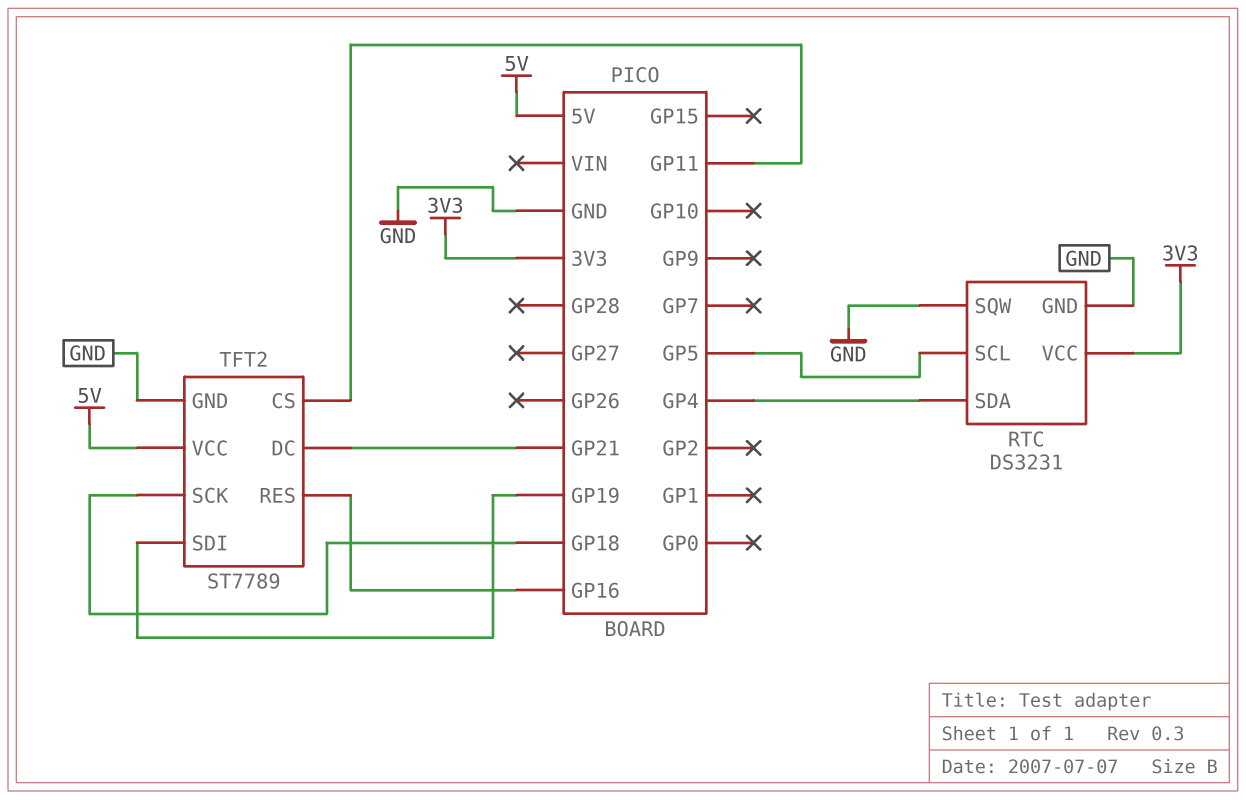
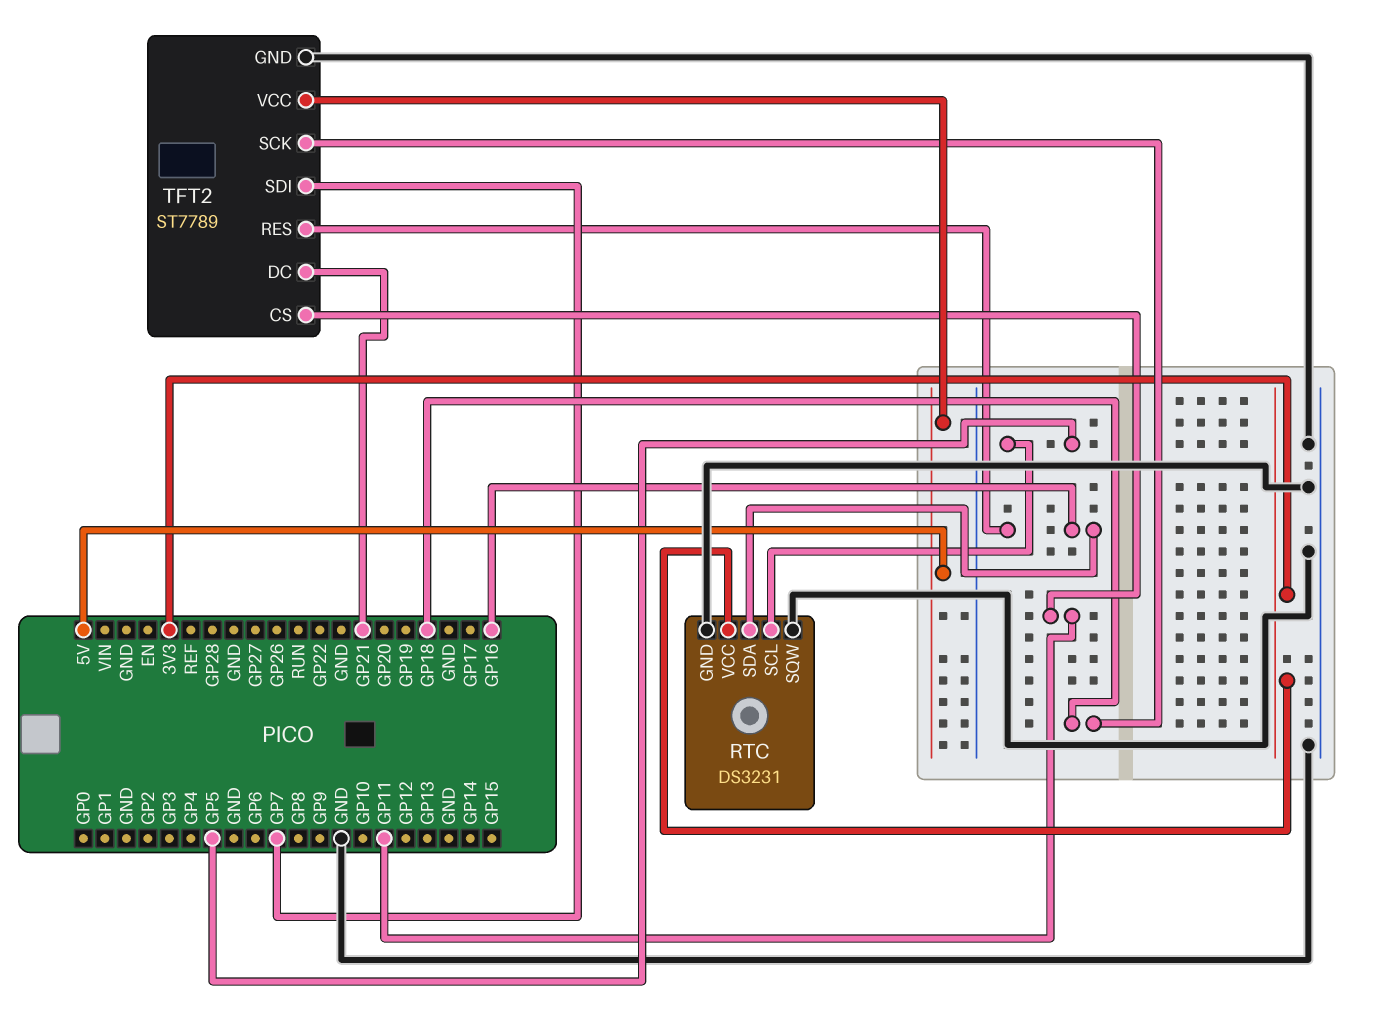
RTC pin SDA: GP4 -> GP16
TFT2 pin SDI: GP19 -> GP7

